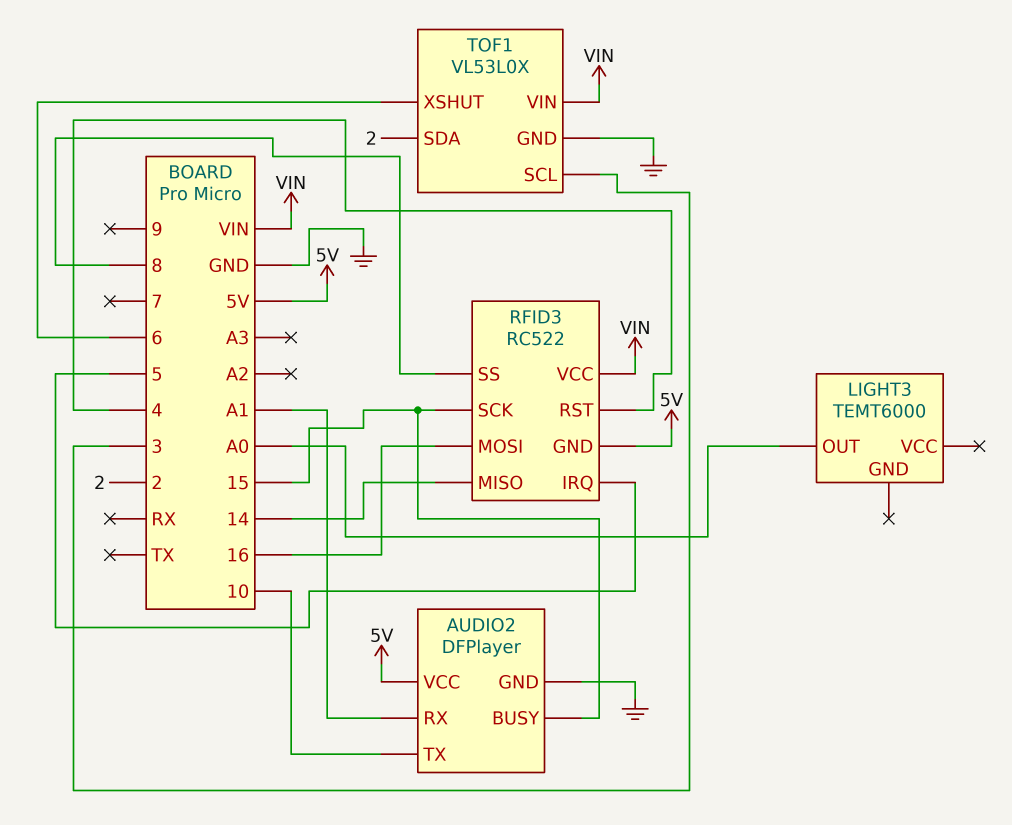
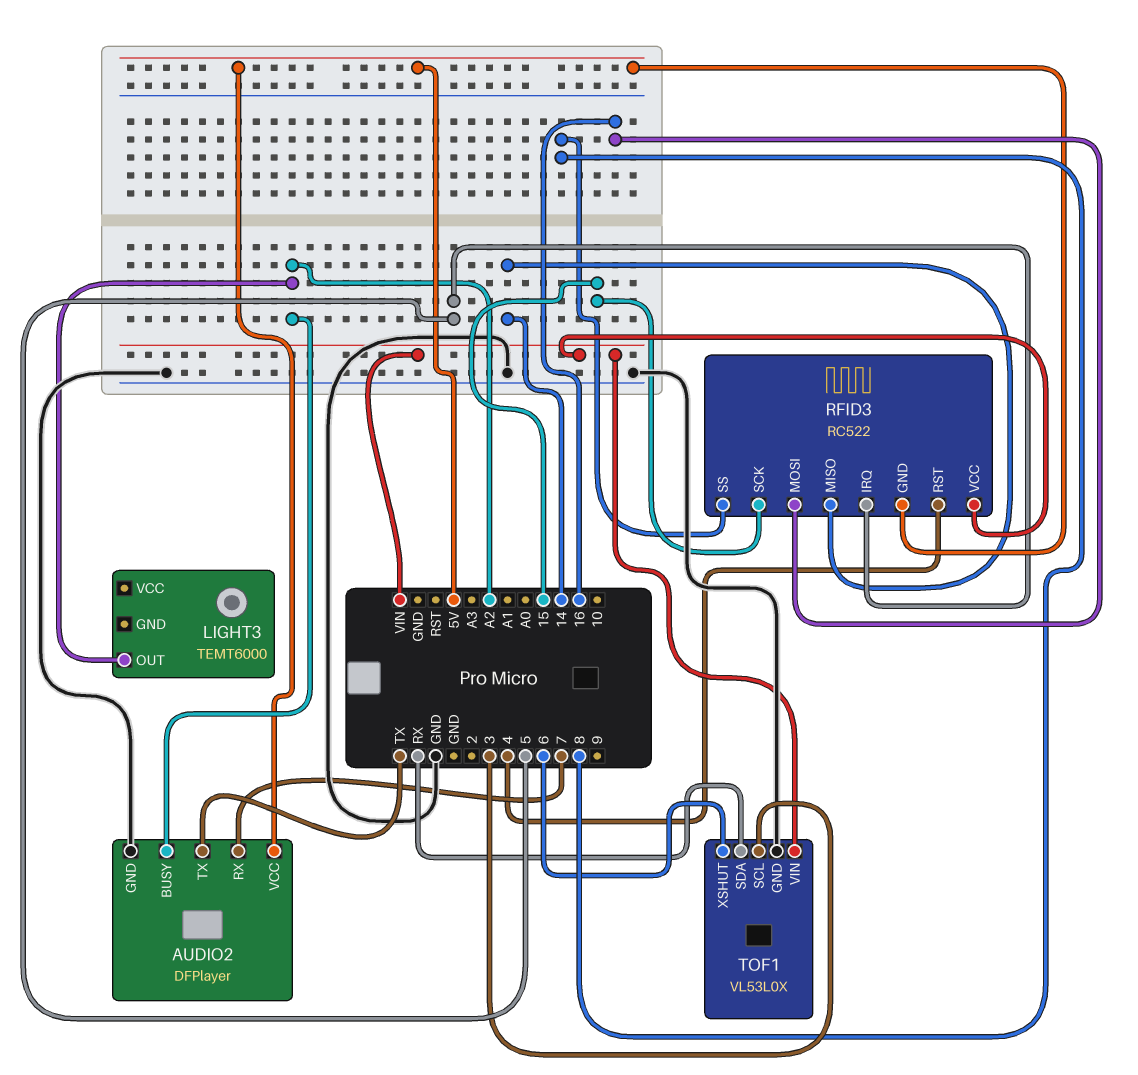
AUDIO2 pin BUSY: 15 -> A2
AUDIO2 pin RX: A1 -> 7
AUDIO2 pin TX: 10 -> TX
LIGHT3 pin OUT: A0 -> A2
TOF1 pin SDA: 2 -> RX

